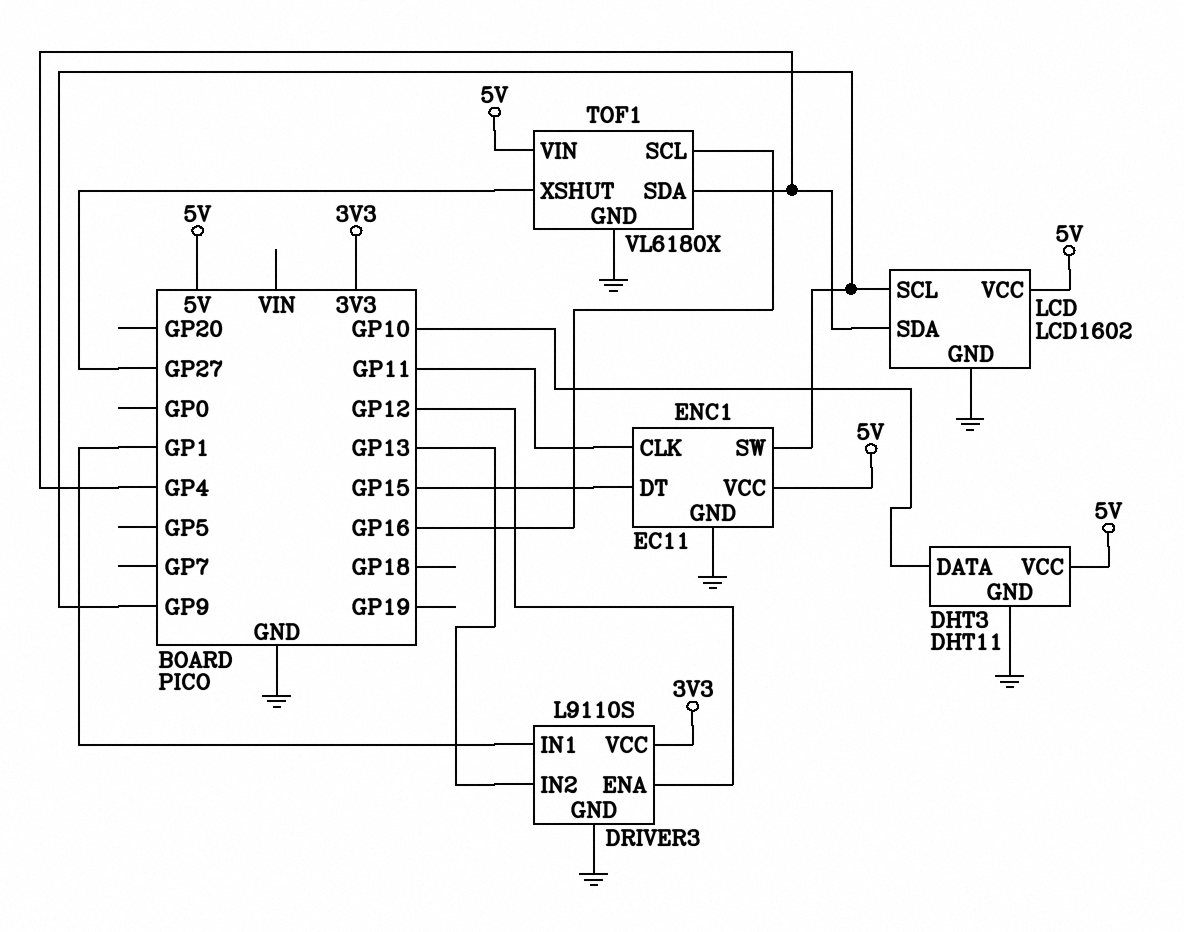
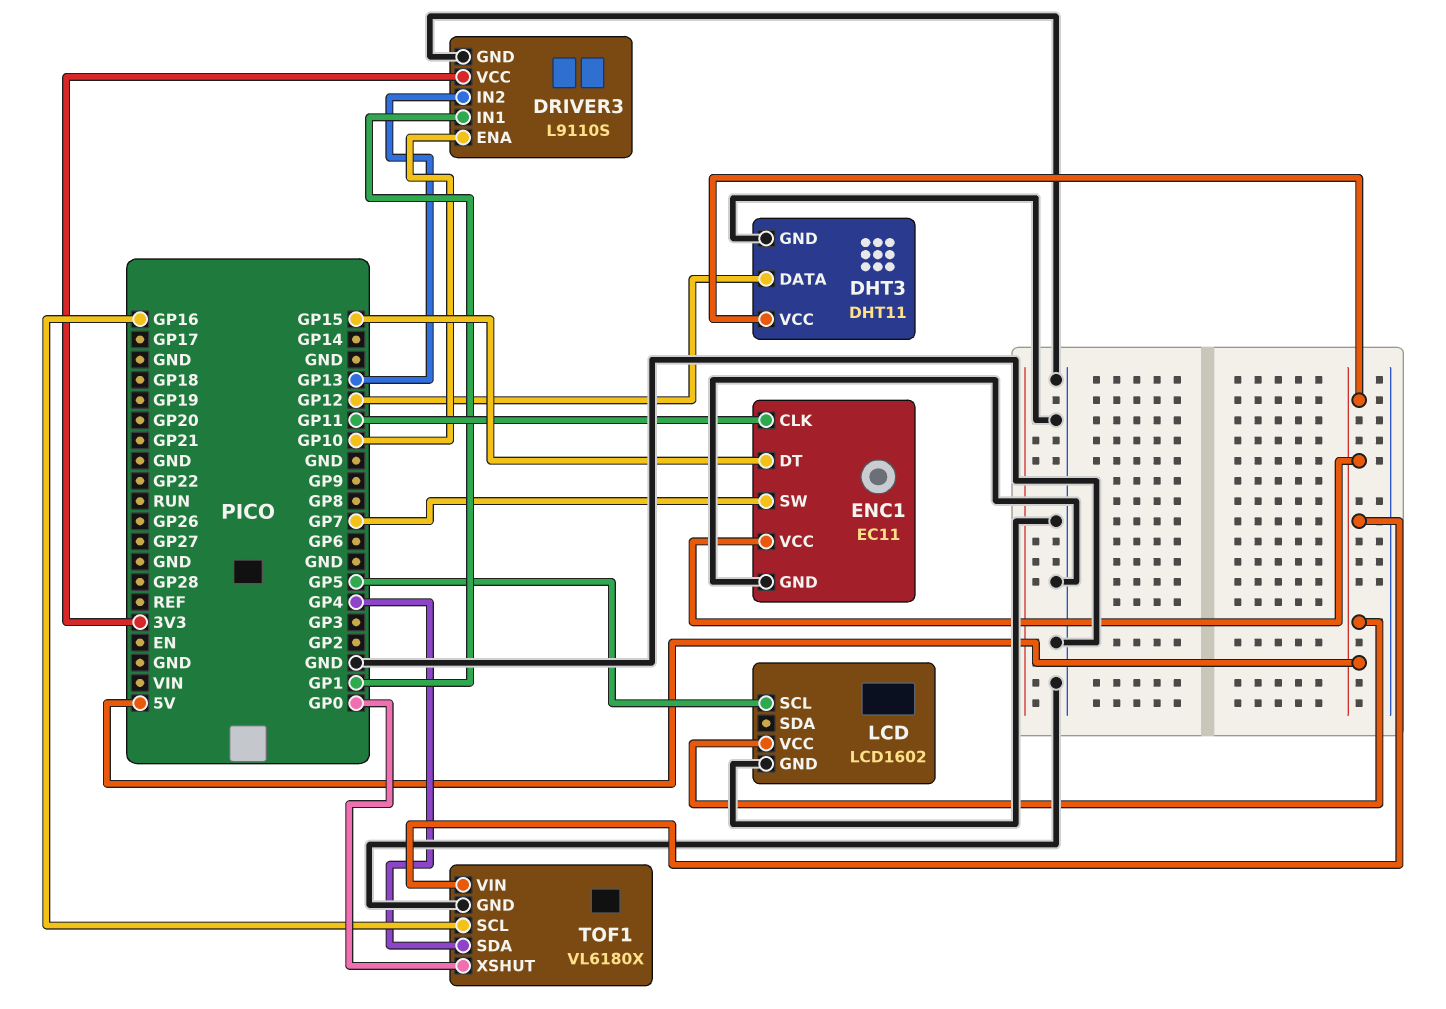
DHT3 pin DATA: GP10 -> GP12
DRIVER3 pin ENA: GP12 -> GP10
ENC1 pin SW: GP9 -> GP7
LCD pin SCL: GP9 -> GP5
LCD pin SDA: GP4 -> none
TOF1 pin XSHUT: GP27 -> GP0

